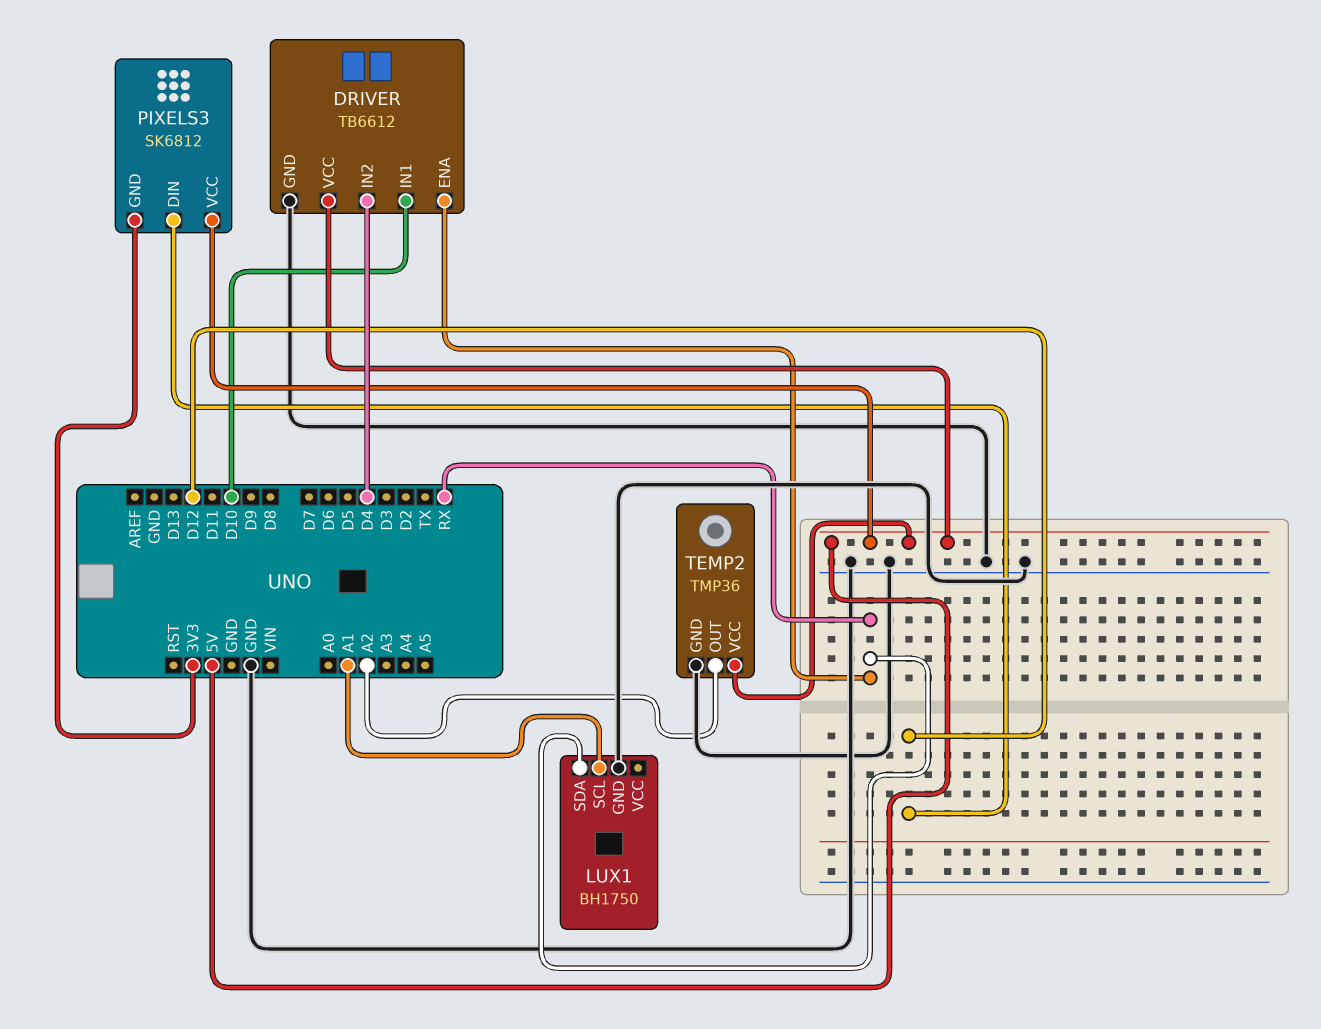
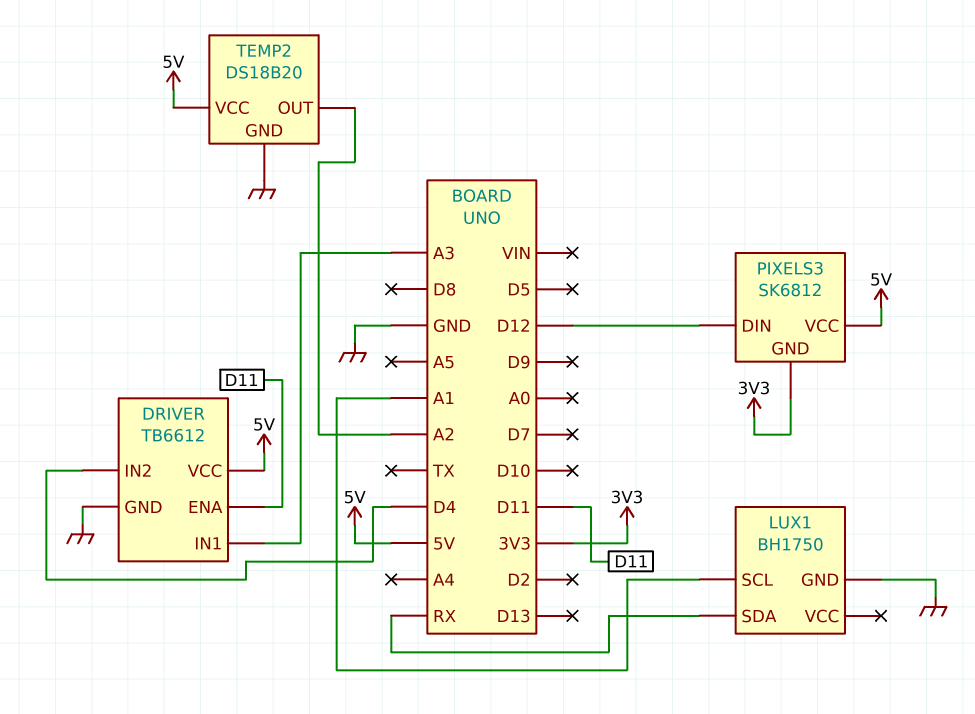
DRIVER pin ENA: RX -> D11
DRIVER pin IN1: D10 -> A3
TEMP2: TMP36 -> DS18B20

